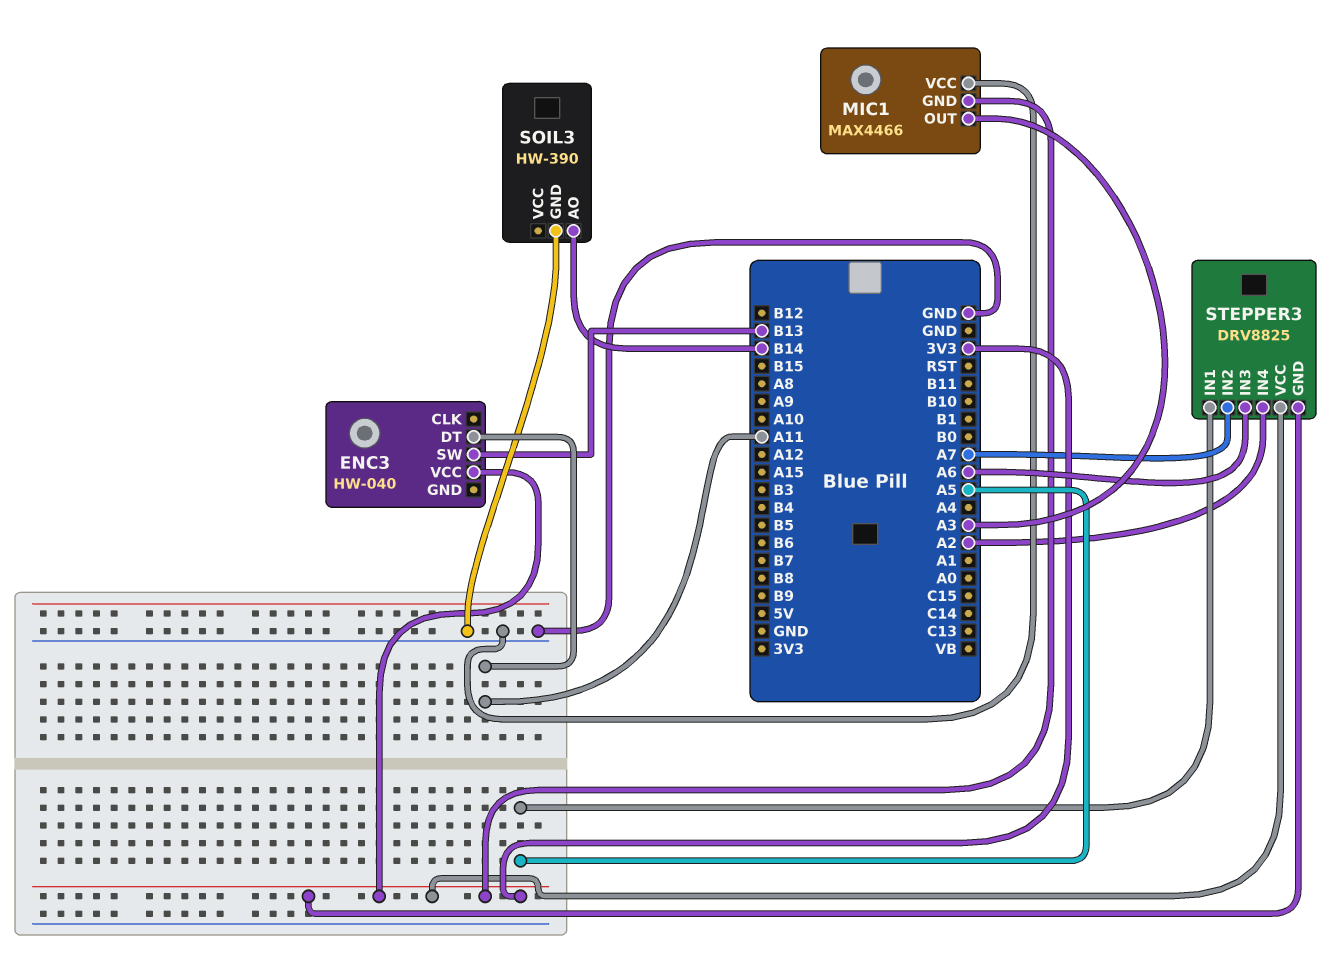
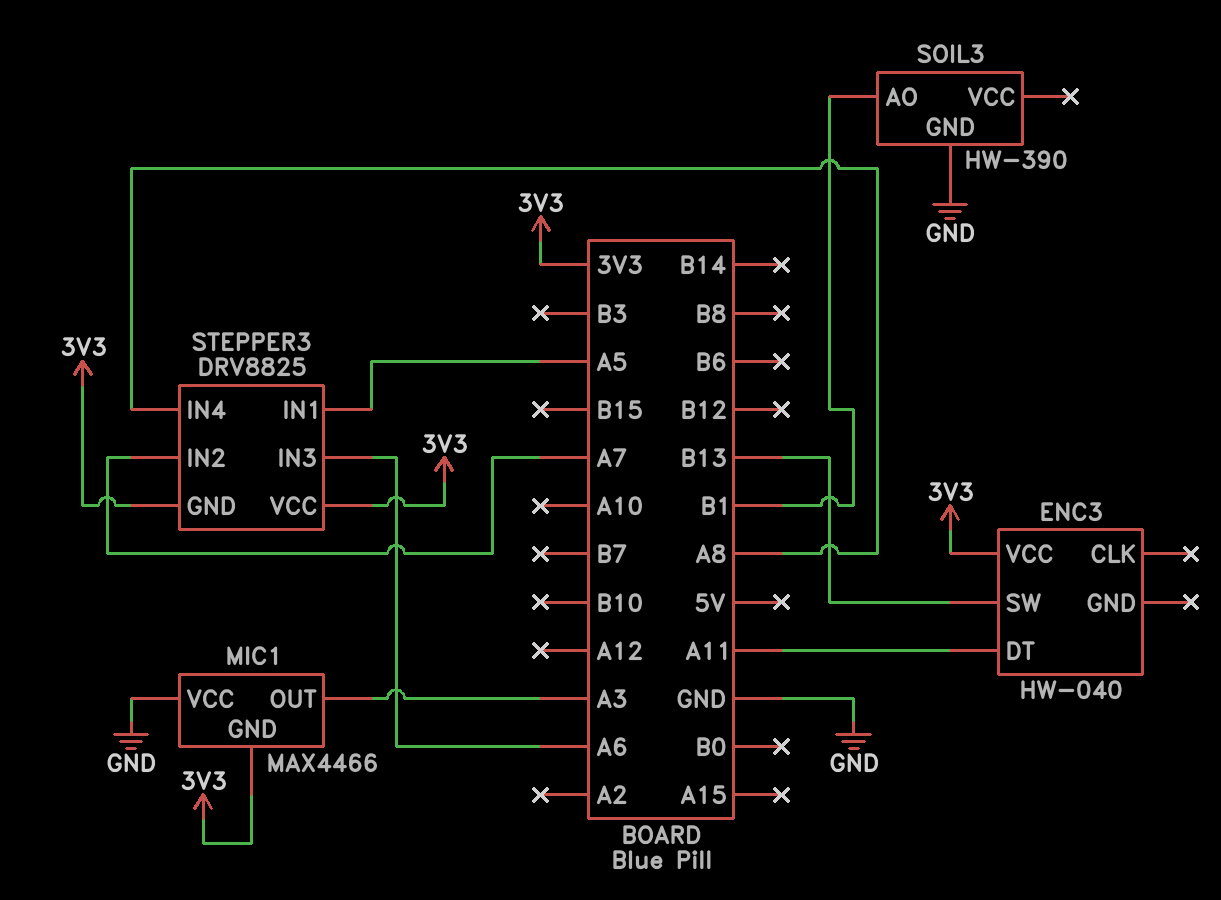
SOIL3 pin AO: B14 -> B1
STEPPER3 pin IN4: A2 -> A8

